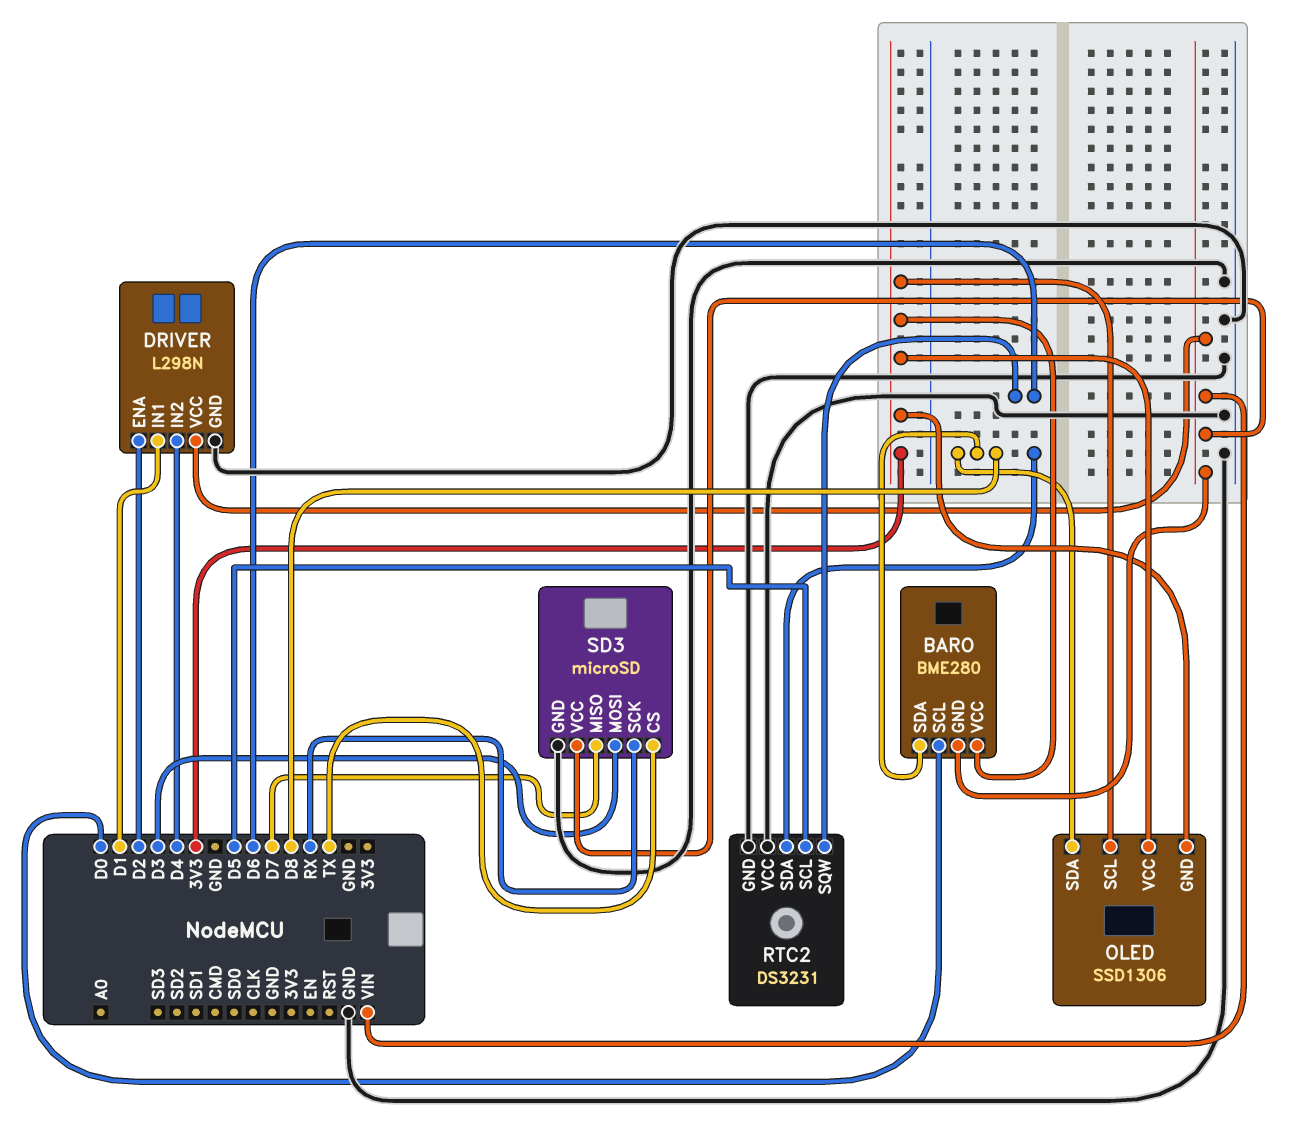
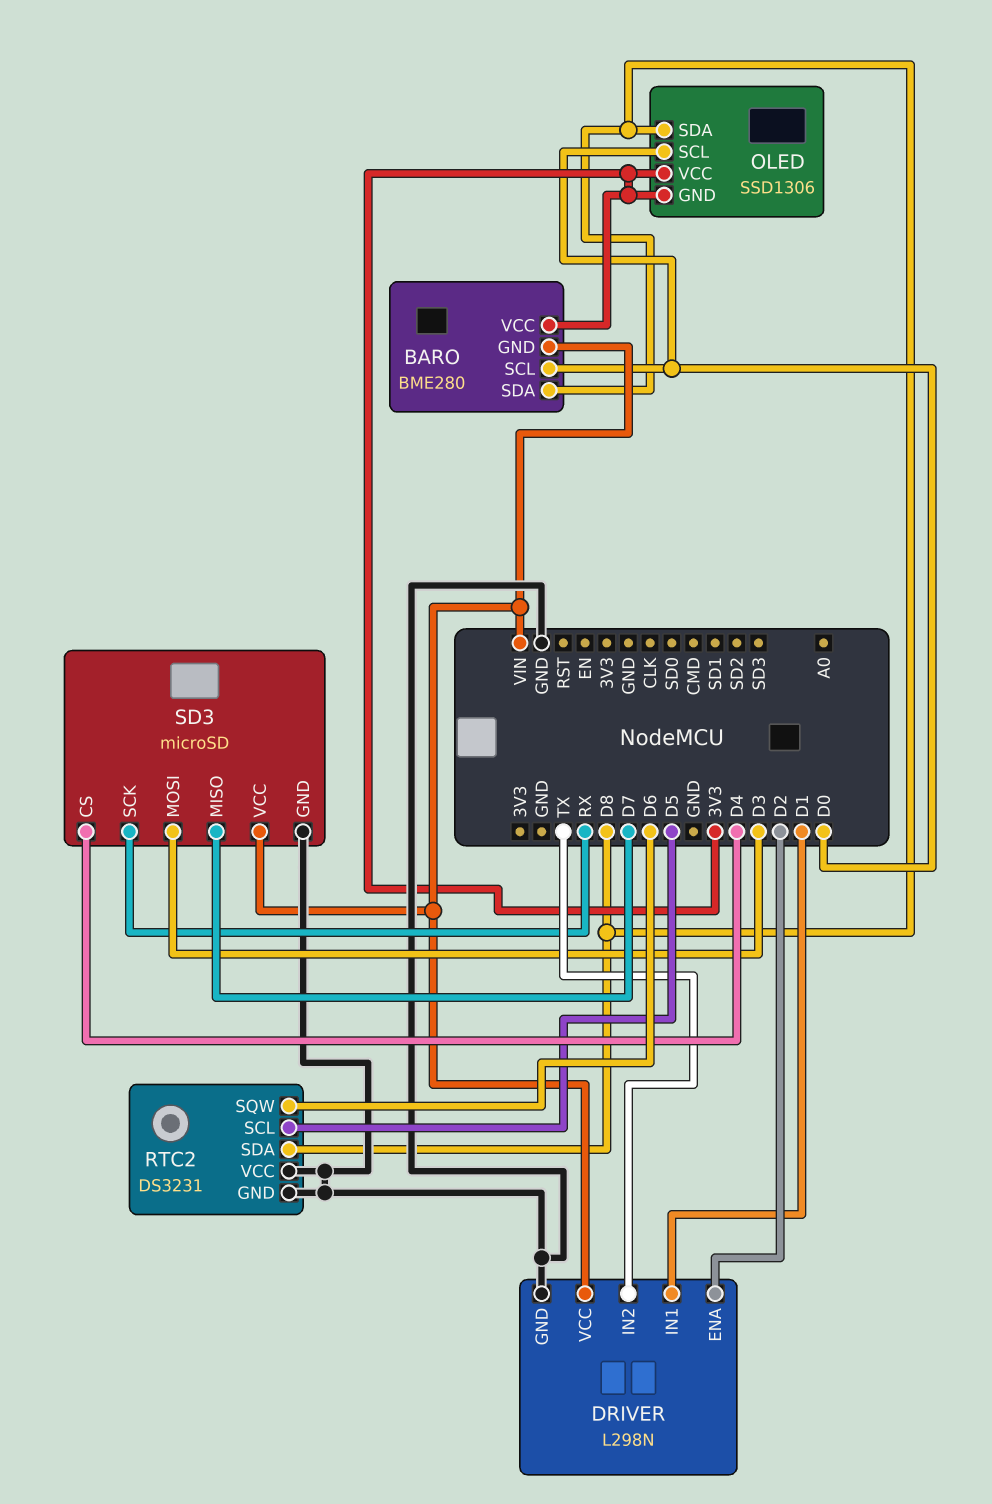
DRIVER pin IN2: D4 -> TX
OLED pin SCL: 3V3 -> D0
SD3 pin CS: TX -> D4

